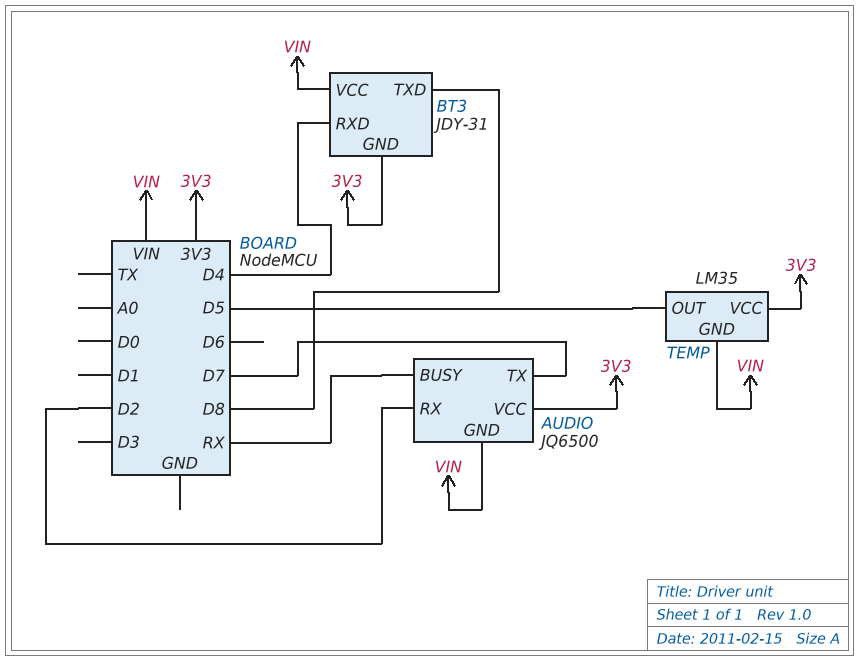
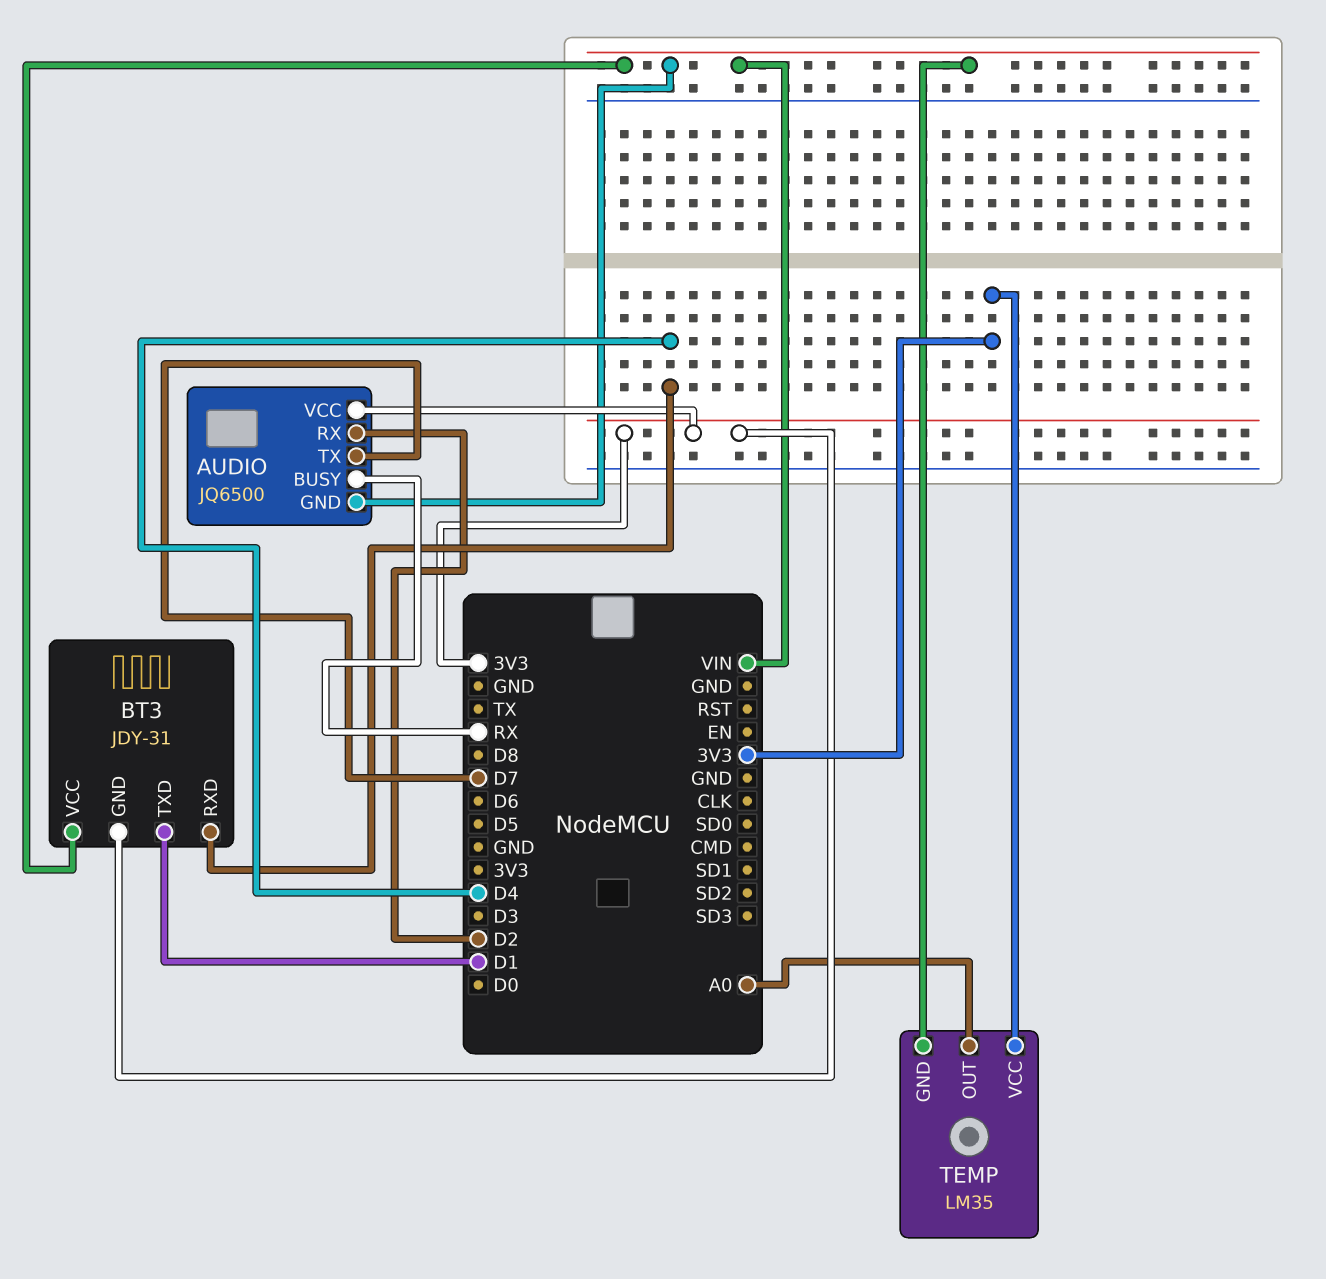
BT3 pin TXD: D8 -> D1
TEMP pin OUT: D5 -> A0

